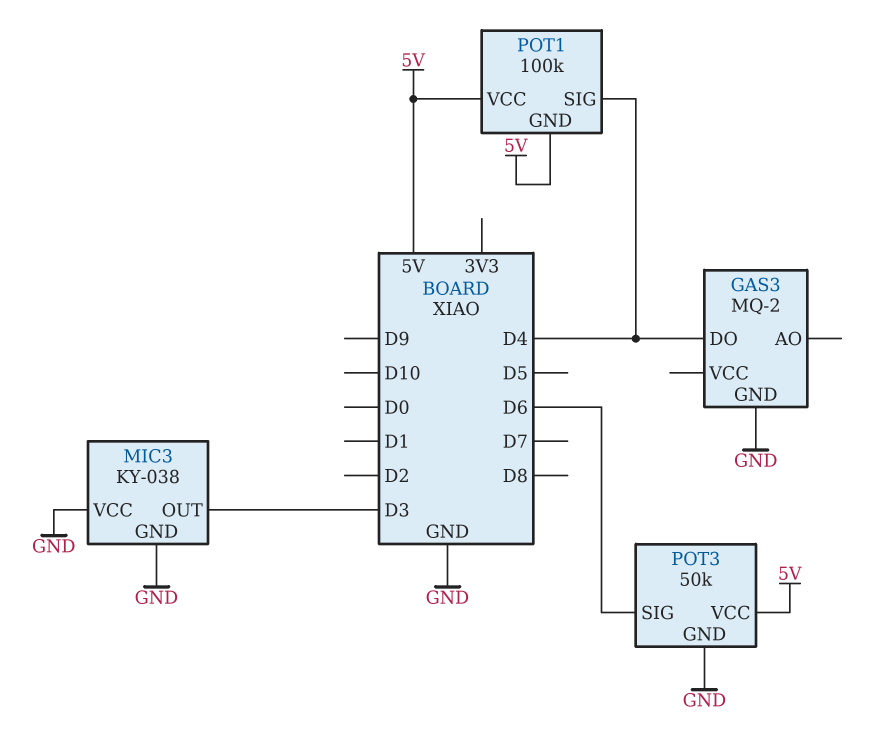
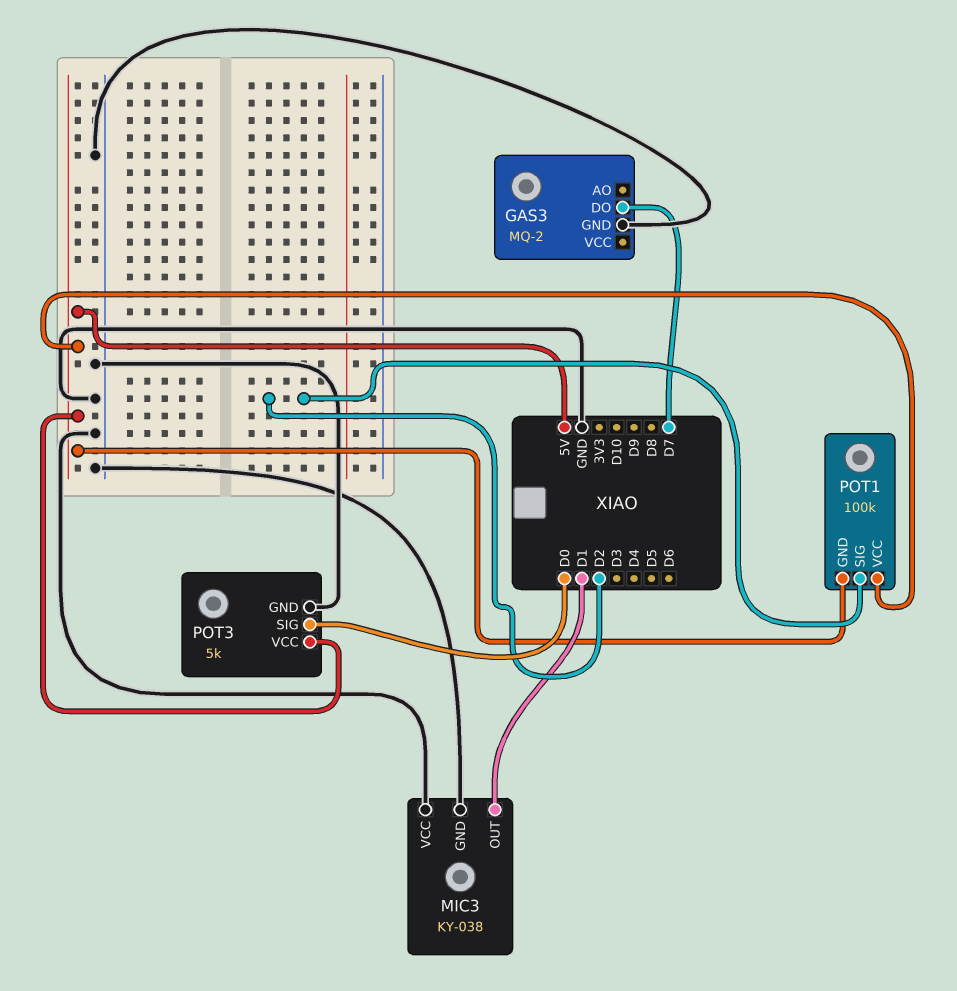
GAS3 pin DO: D4 -> D7
MIC3 pin OUT: D3 -> D1
POT1 pin SIG: D4 -> D2
POT3: 50k -> 5k
POT3 pin SIG: D6 -> D0

